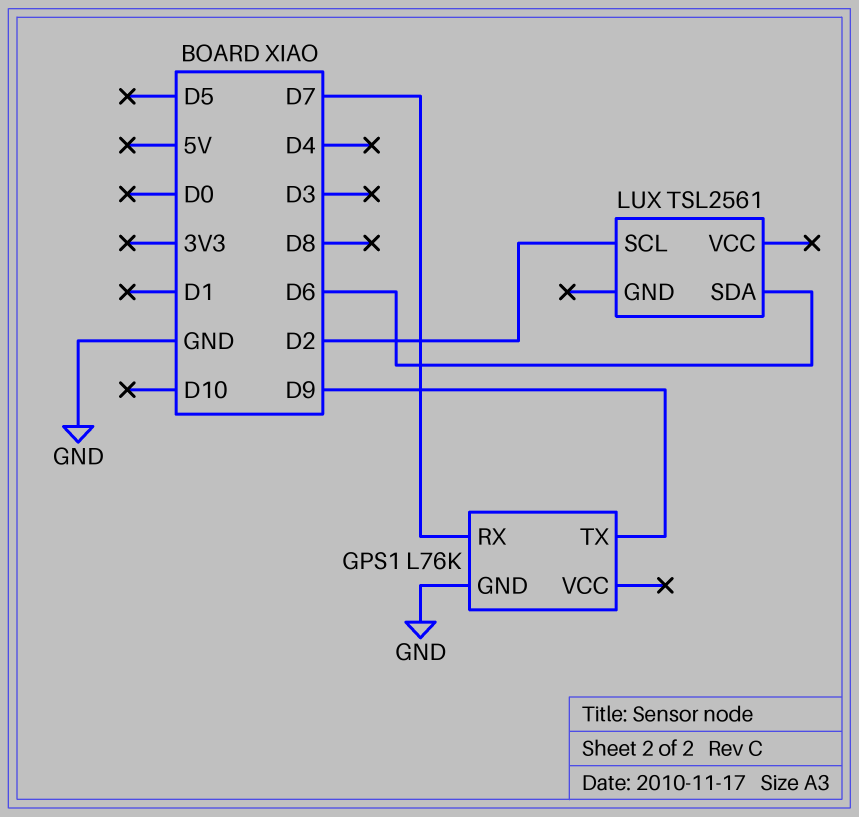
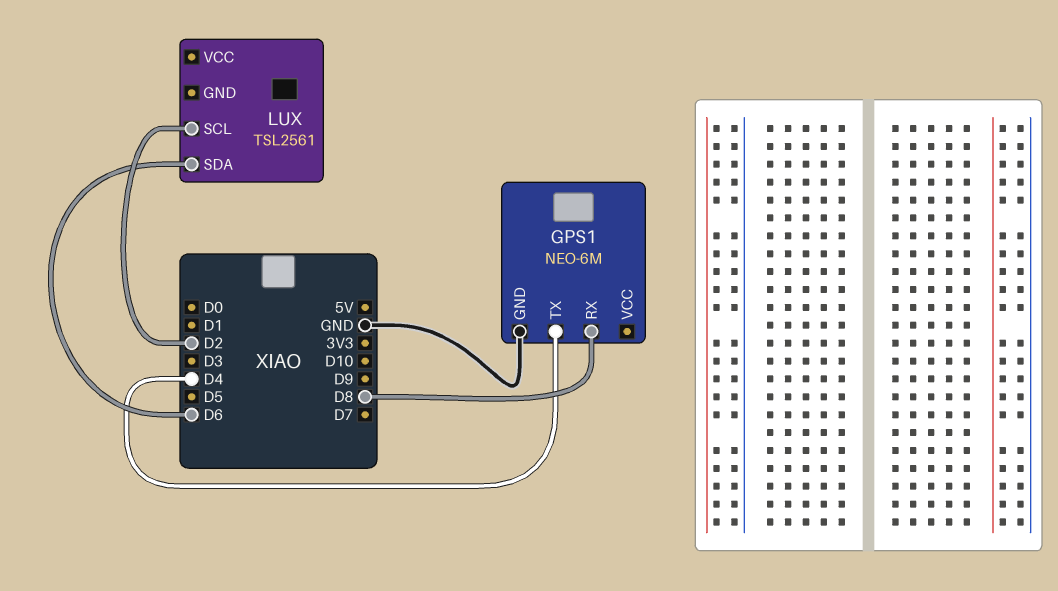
GPS1: L76K -> NEO-6M
GPS1 pin RX: D7 -> D8
GPS1 pin TX: D9 -> D4

